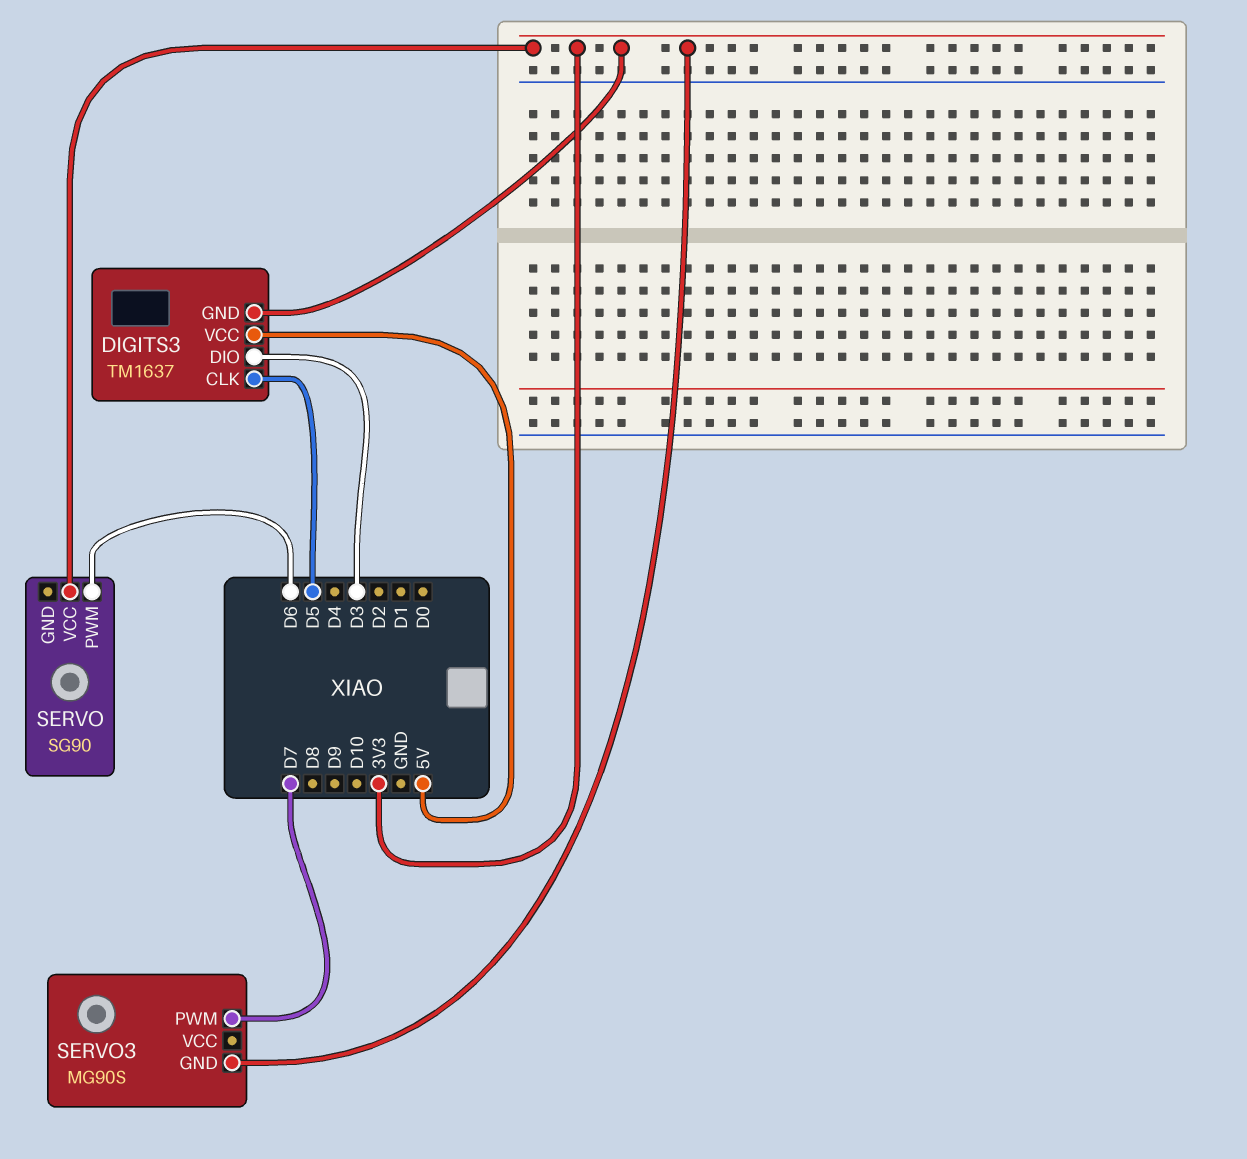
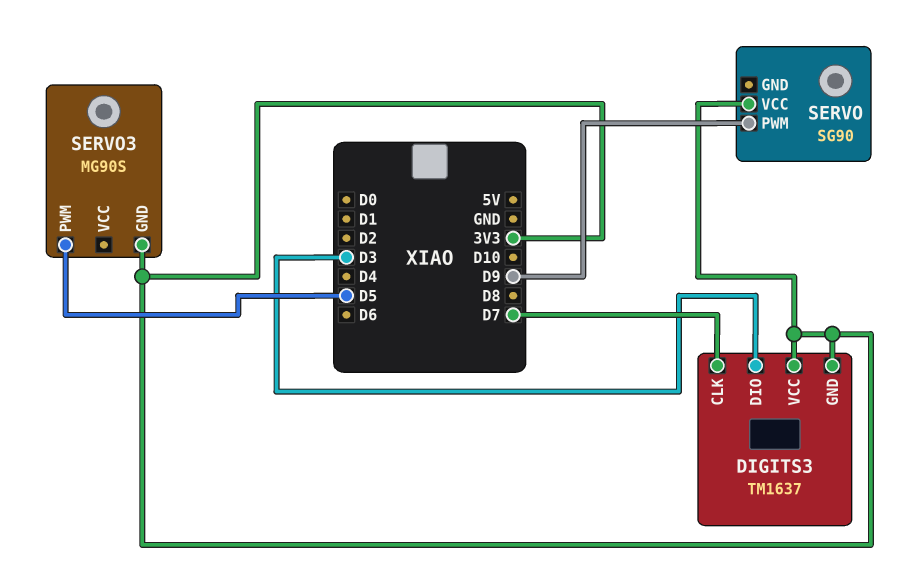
DIGITS3 pin CLK: D5 -> D7
DIGITS3 pin VCC: 5V -> 3V3
SERVO pin PWM: D6 -> D9
SERVO3 pin PWM: D7 -> D5

